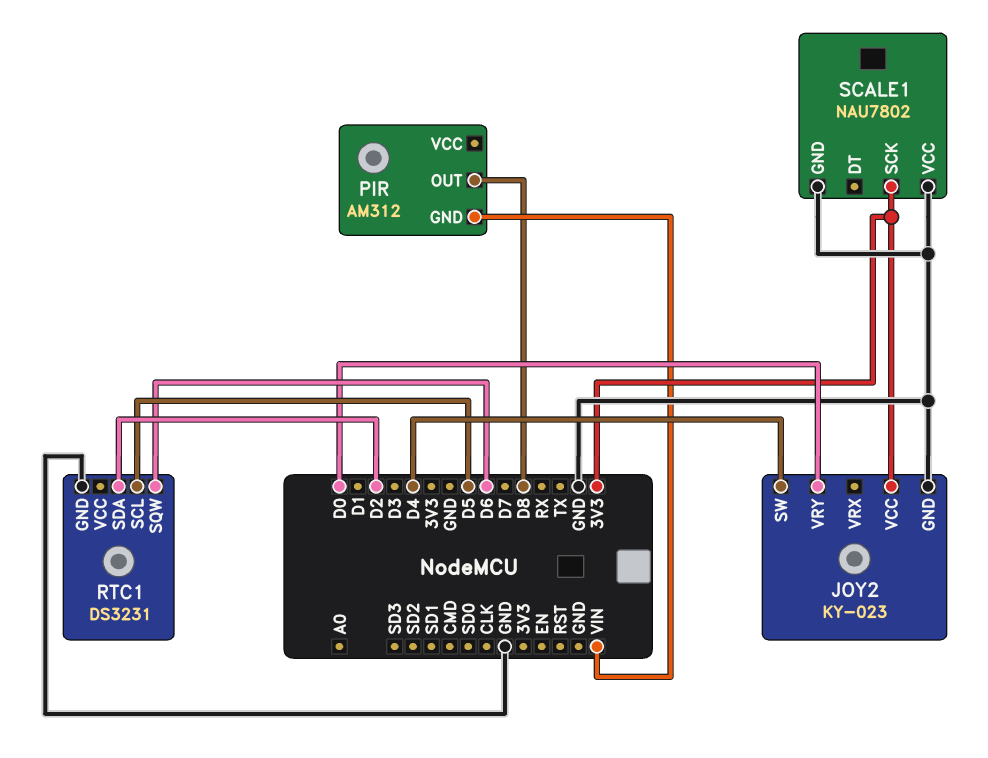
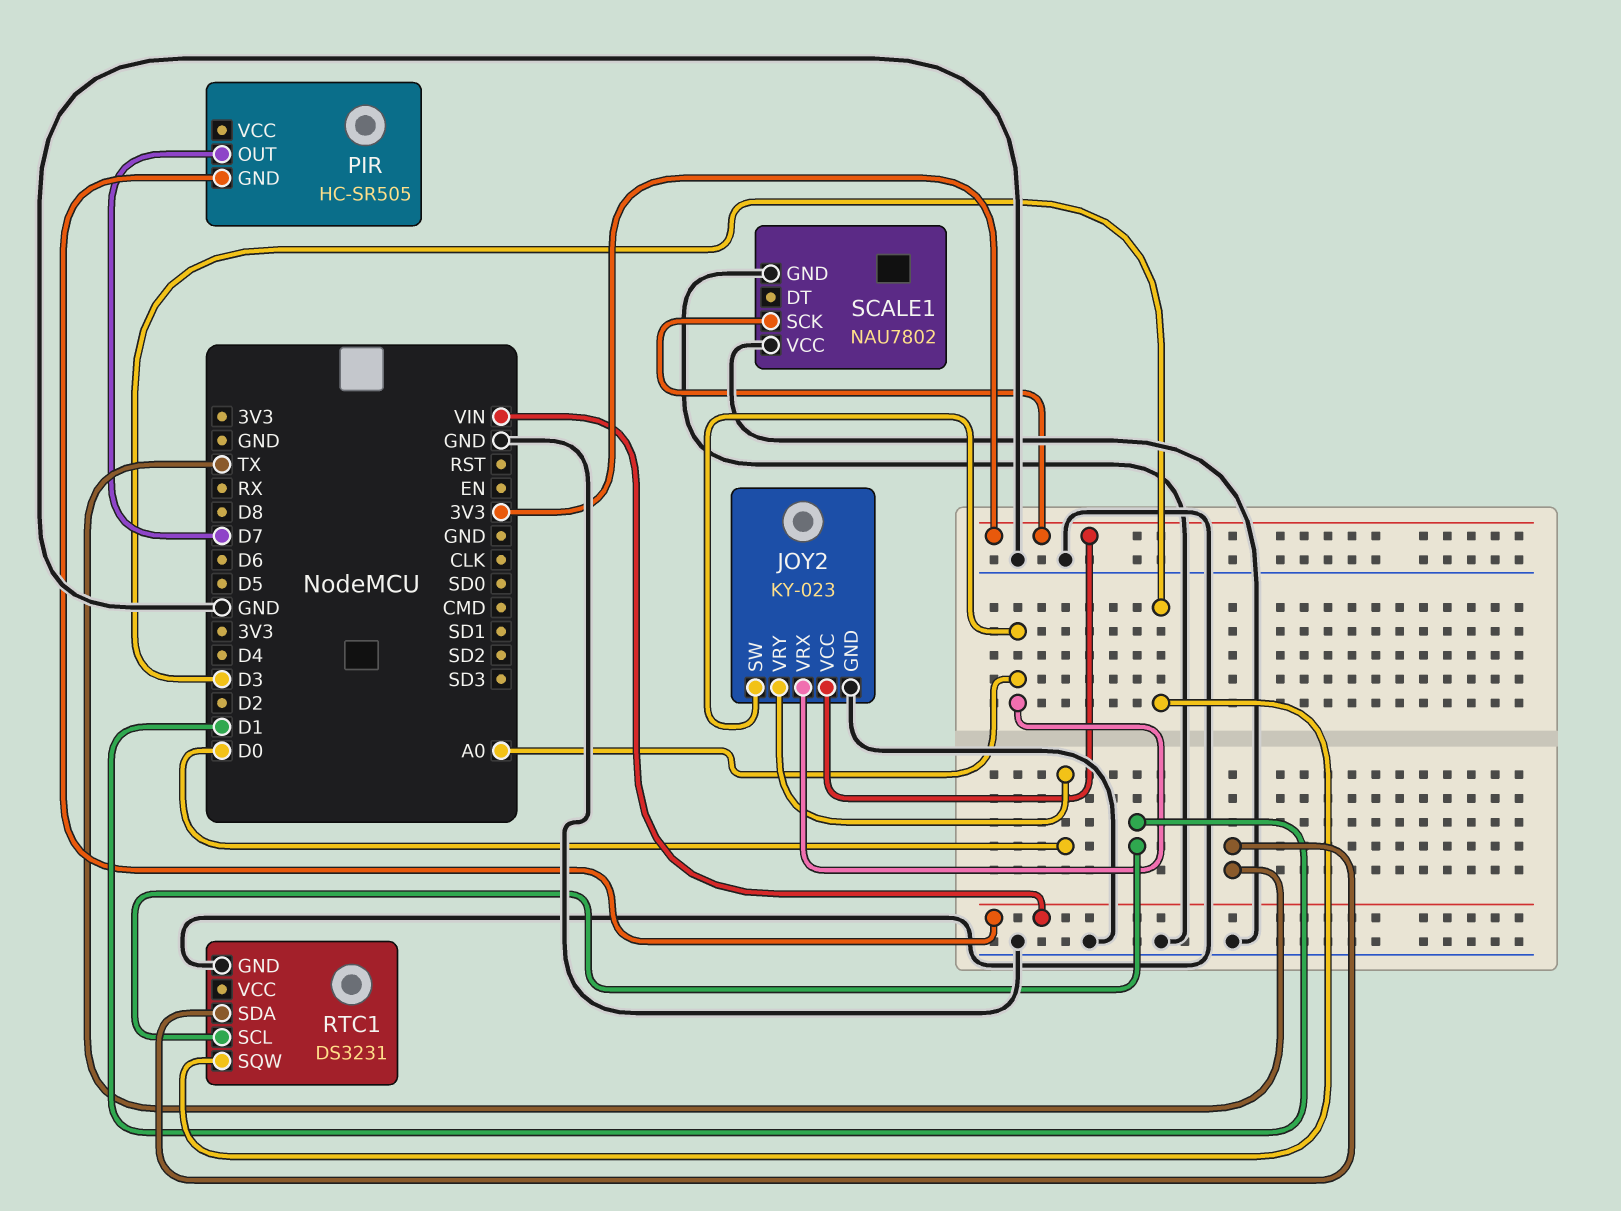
JOY2 pin SW: D4 -> A0
JOY2 pin VRX: none -> A0
PIR: AM312 -> HC-SR505
PIR pin OUT: D8 -> D7
RTC1 pin SCL: D5 -> D1
RTC1 pin SDA: D2 -> TX
RTC1 pin SQW: D6 -> D3

